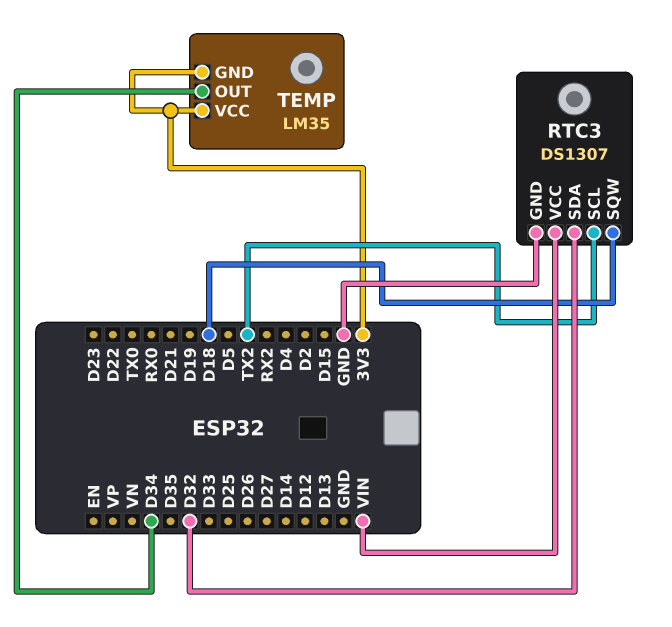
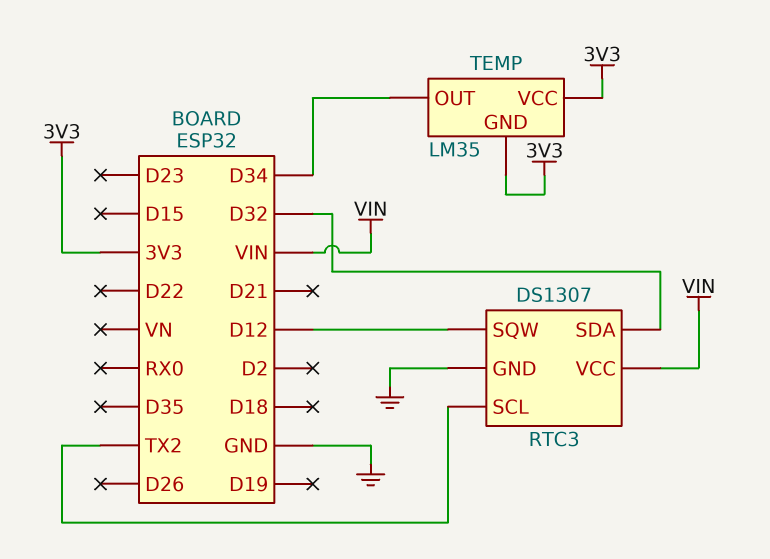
RTC3 pin SQW: D18 -> D12

